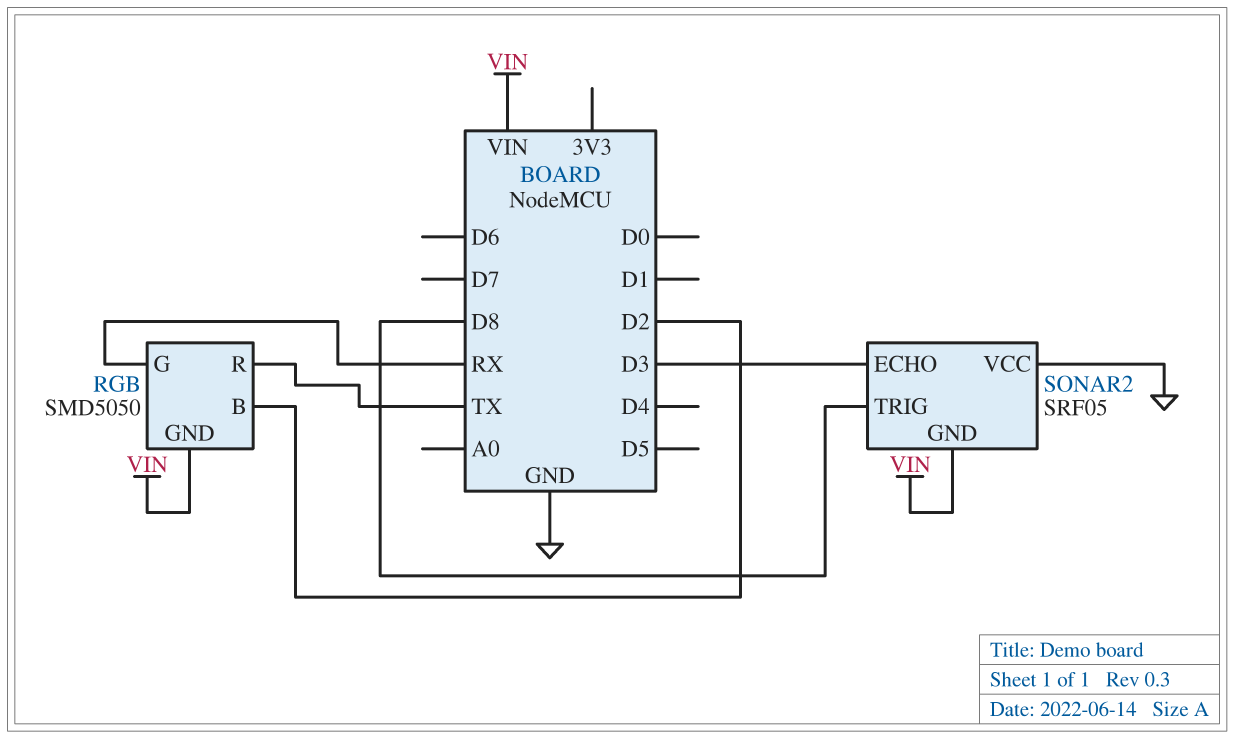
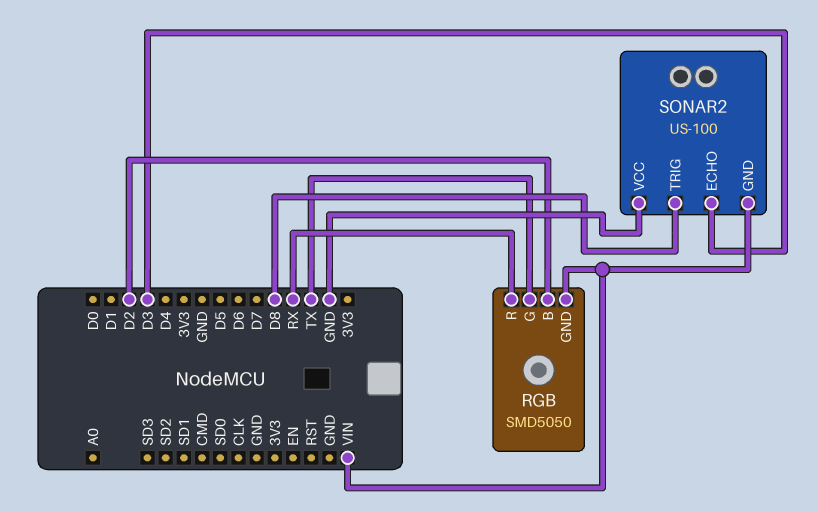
RGB pin G: RX -> TX
RGB pin R: TX -> RX
SONAR2: SRF05 -> US-100

